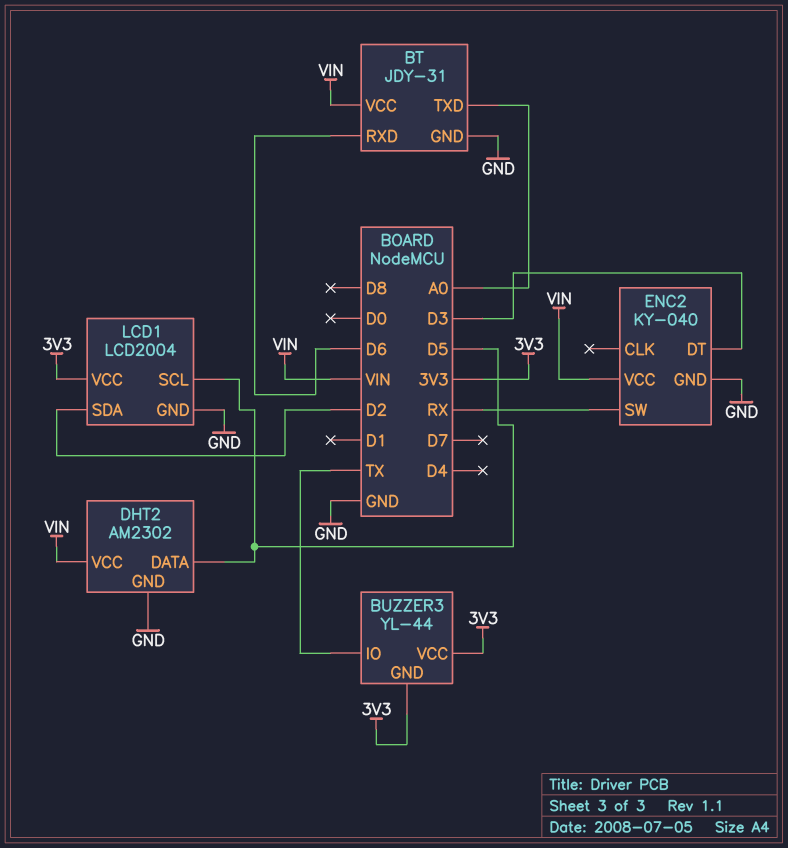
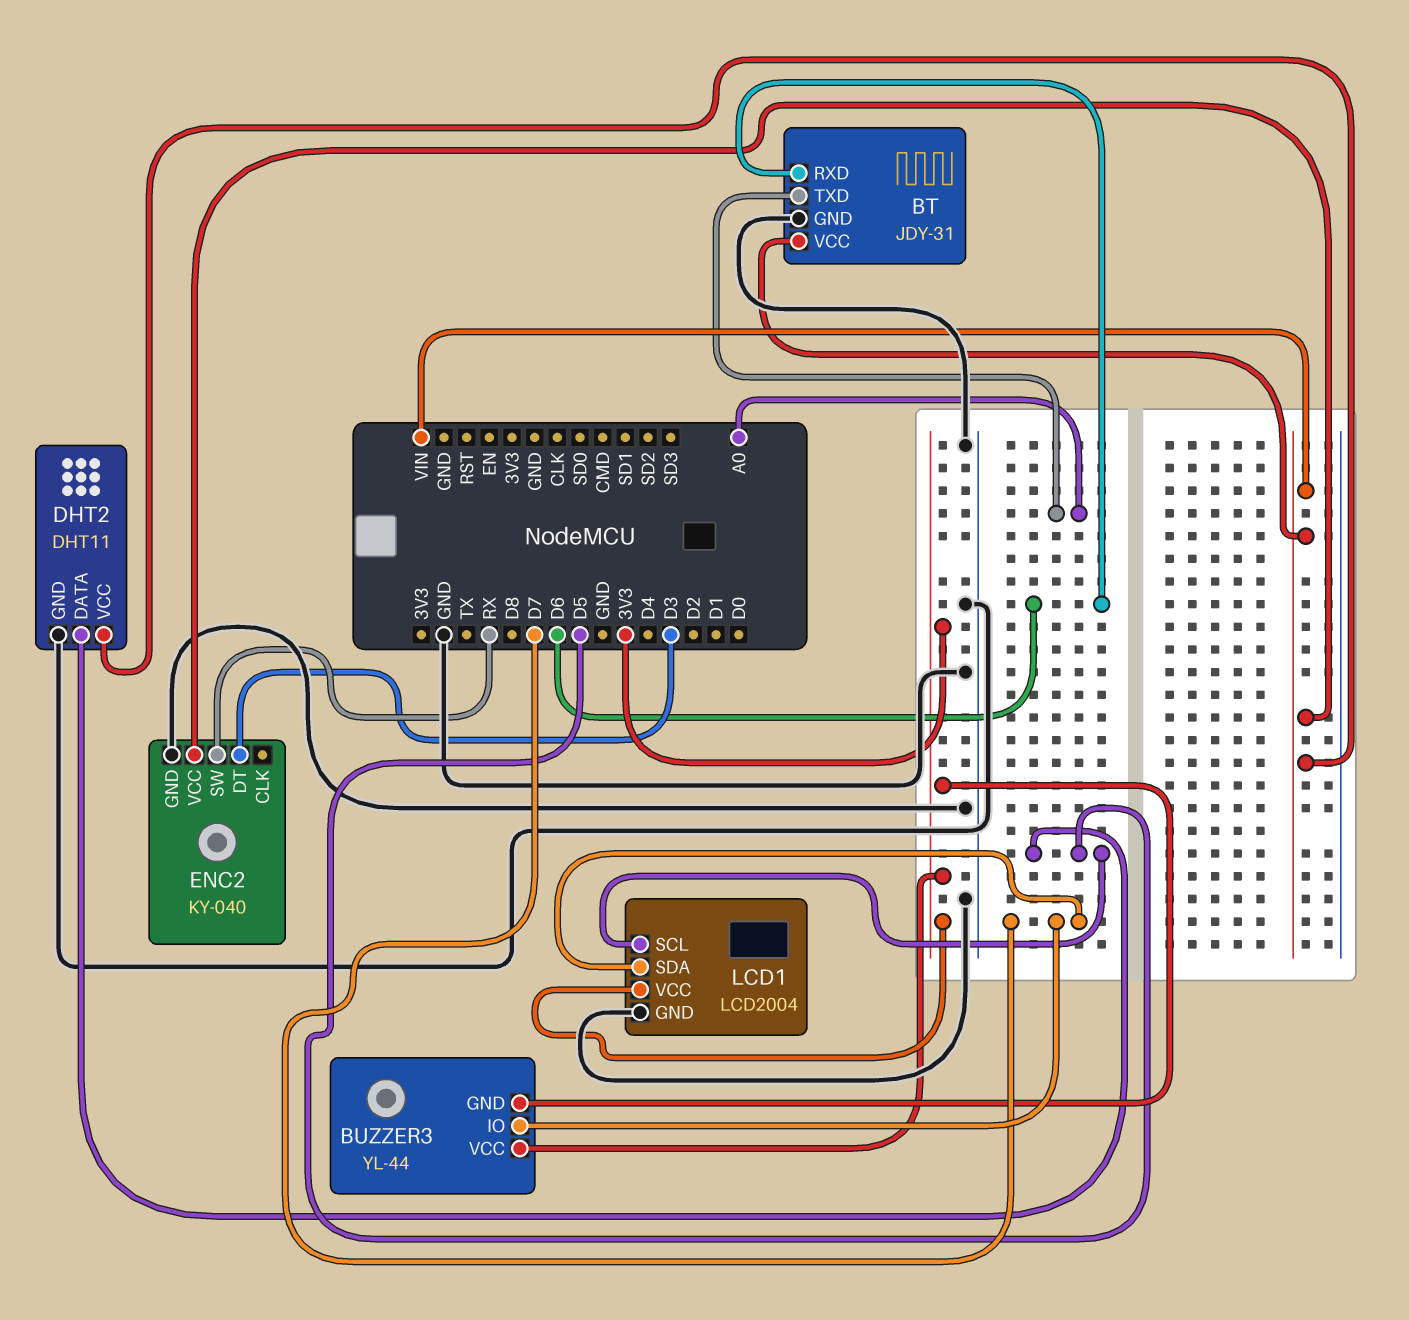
BUZZER3 pin IO: TX -> D7
DHT2: AM2302 -> DHT11
LCD1 pin SDA: D2 -> D7

